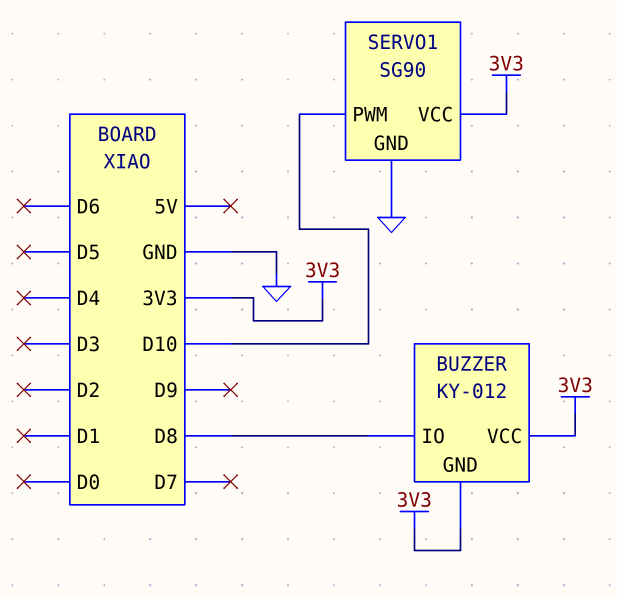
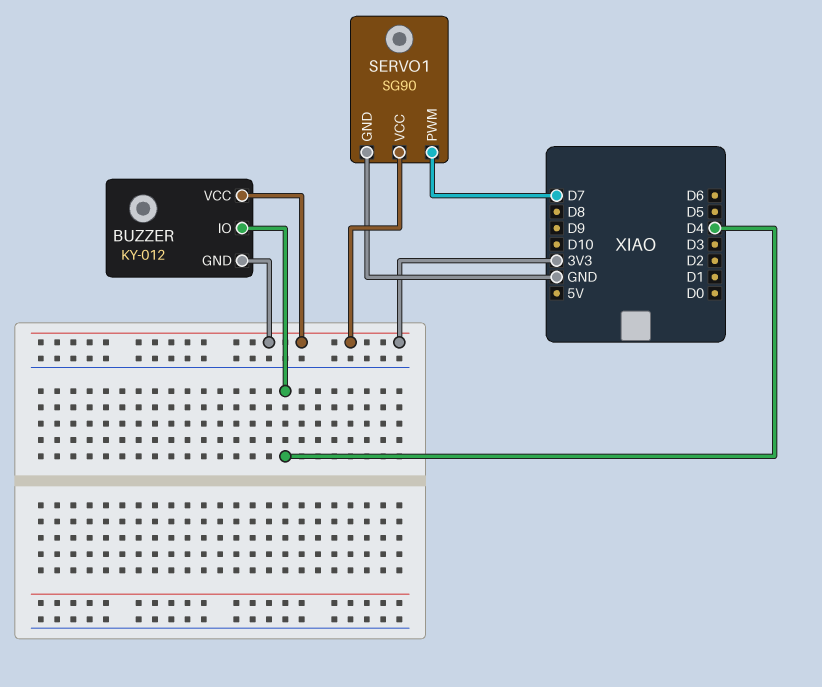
BUZZER pin IO: D8 -> D4
SERVO1 pin PWM: D10 -> D7

